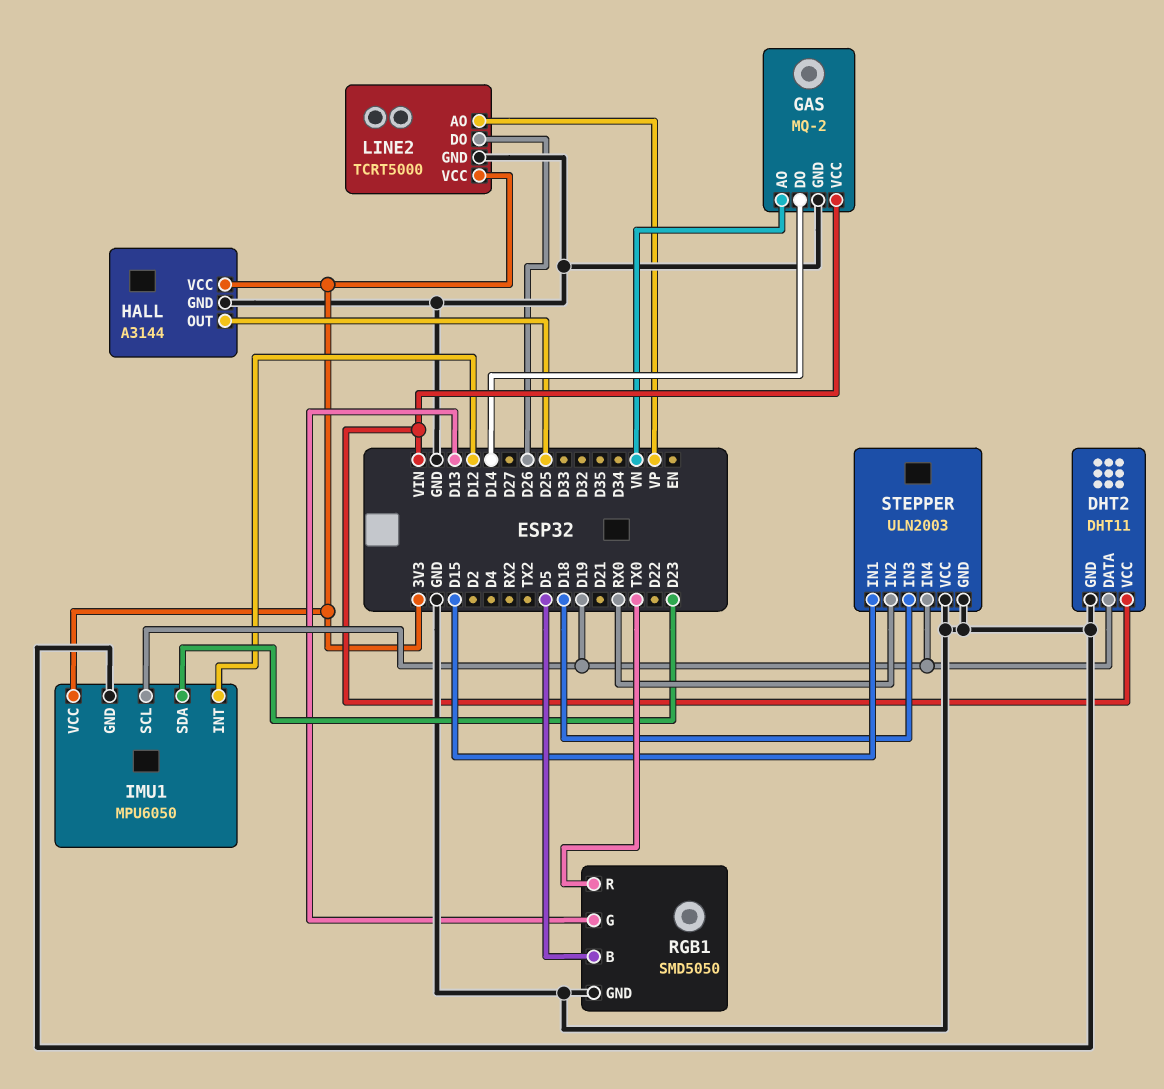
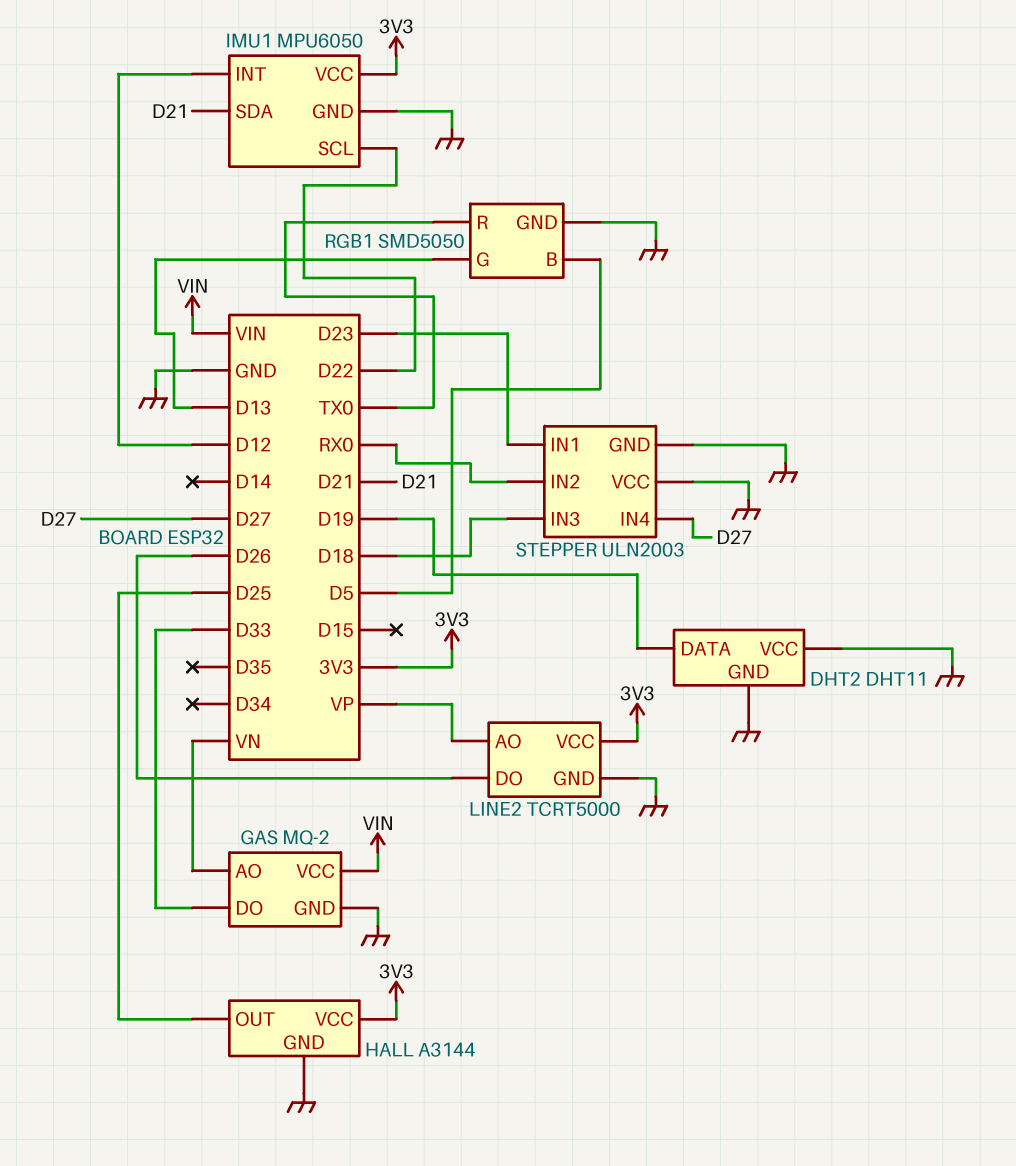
DHT2 pin VCC: VIN -> GND
GAS pin DO: D14 -> D33
IMU1 pin SCL: D19 -> D22
IMU1 pin SDA: D23 -> D21
STEPPER pin IN1: D15 -> D23
STEPPER pin IN4: D19 -> D27

